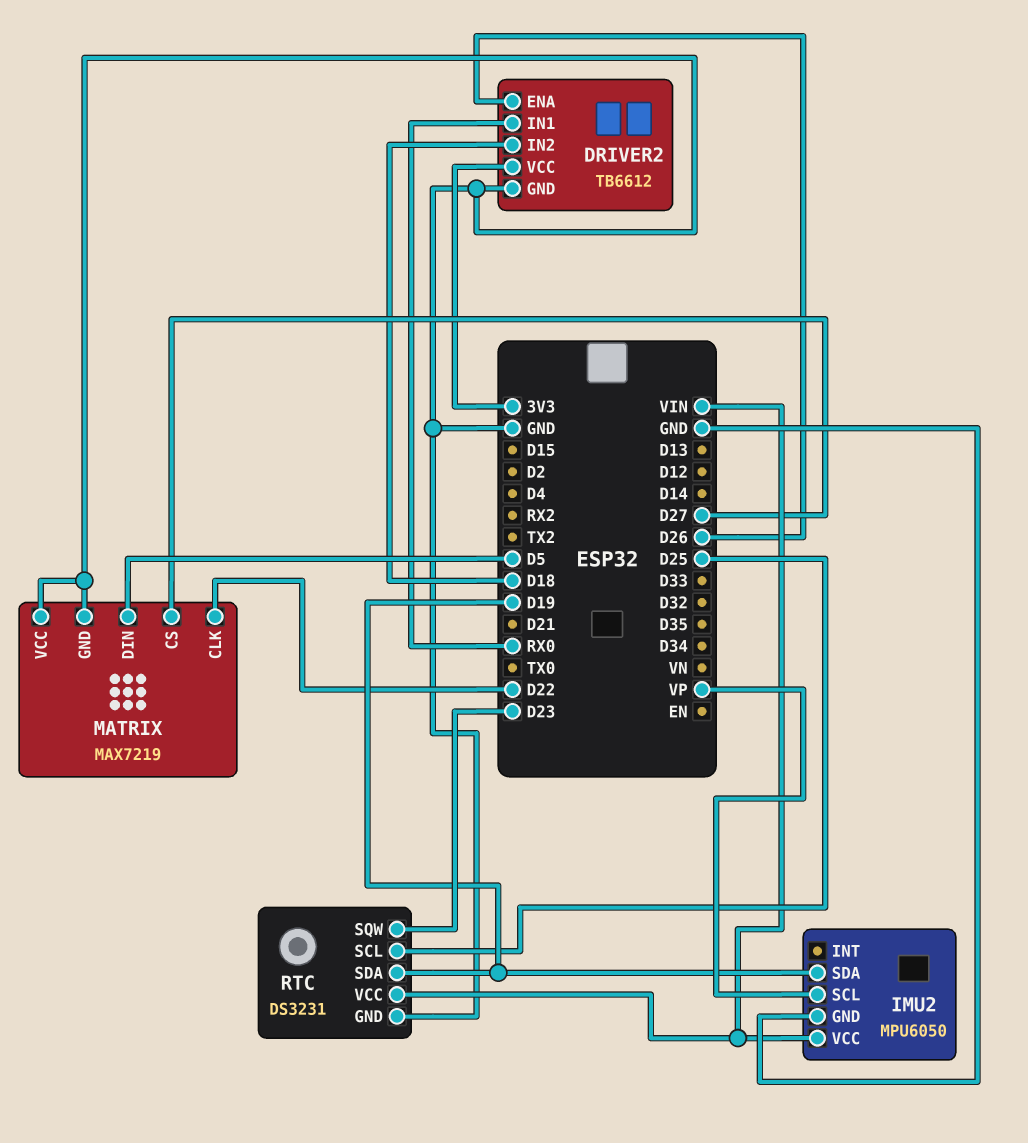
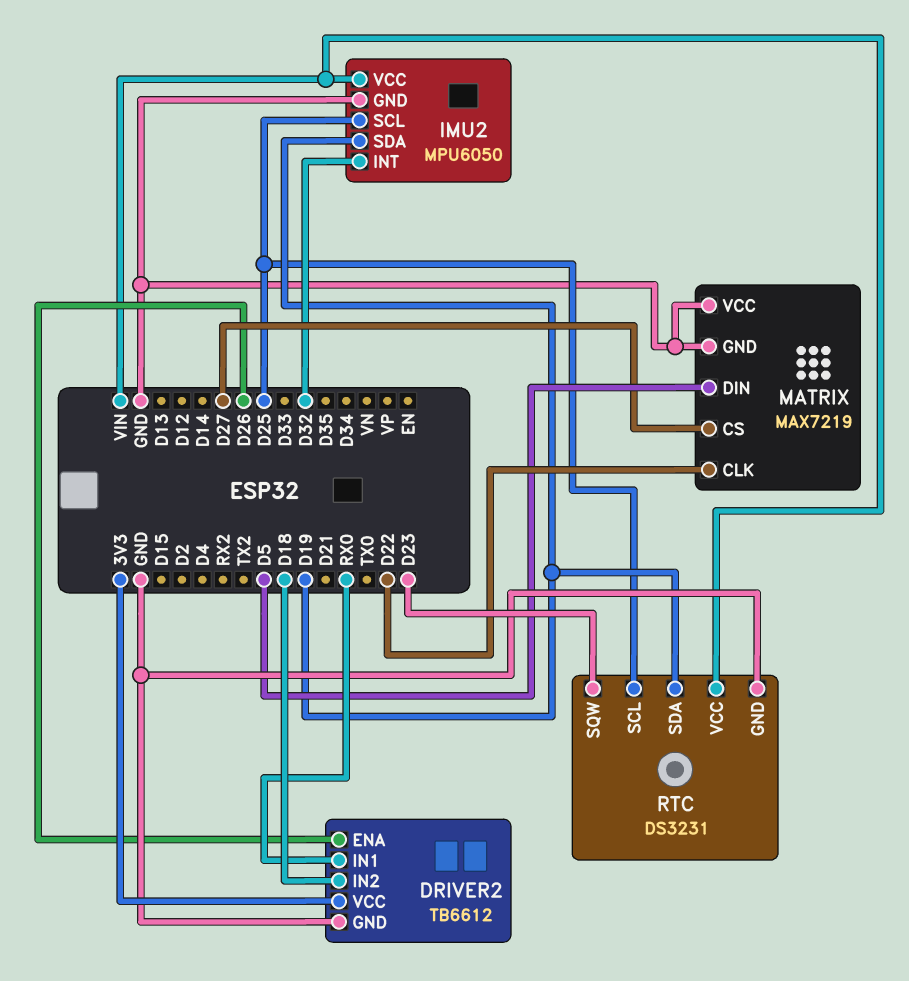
IMU2 pin INT: none -> D32
IMU2 pin SCL: VP -> D25

